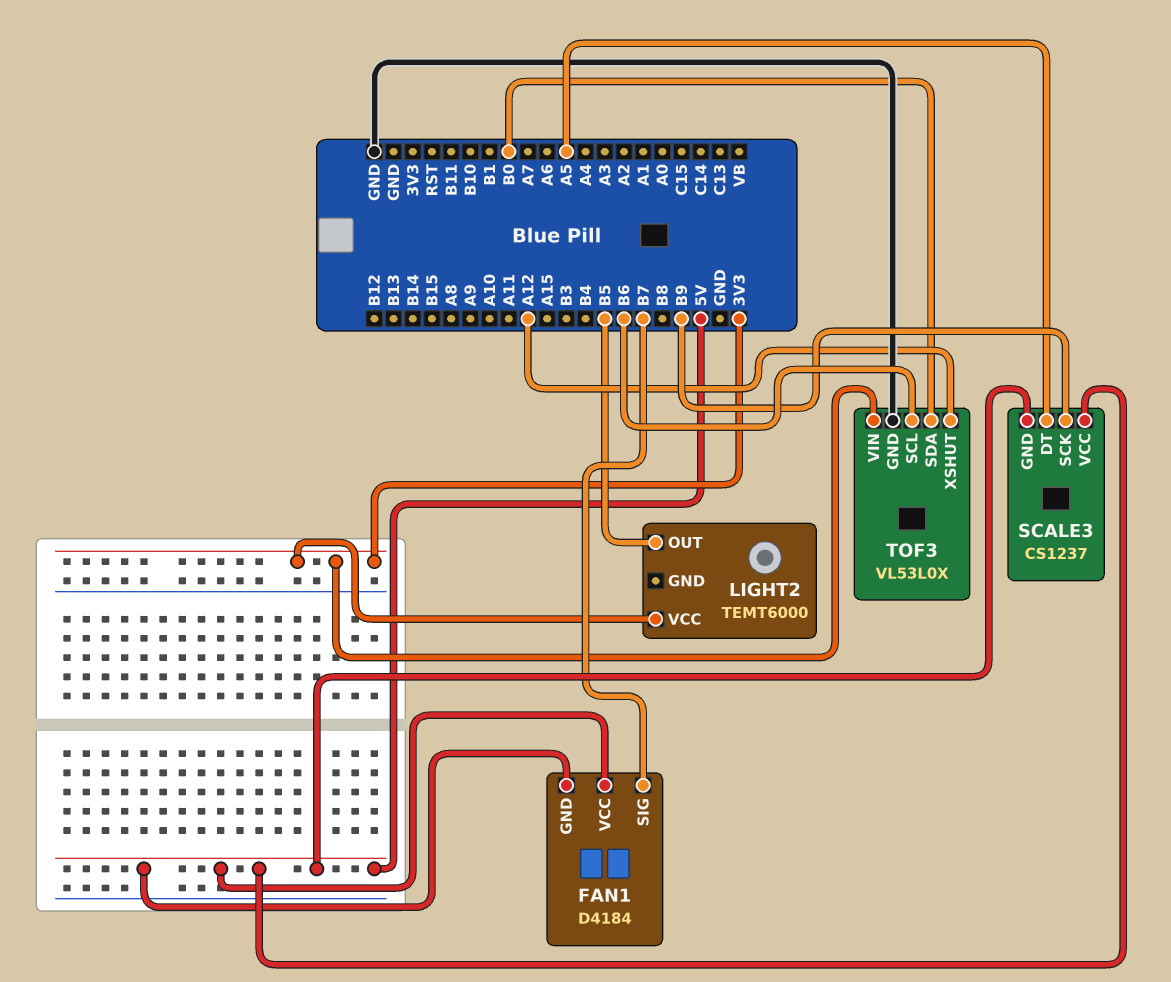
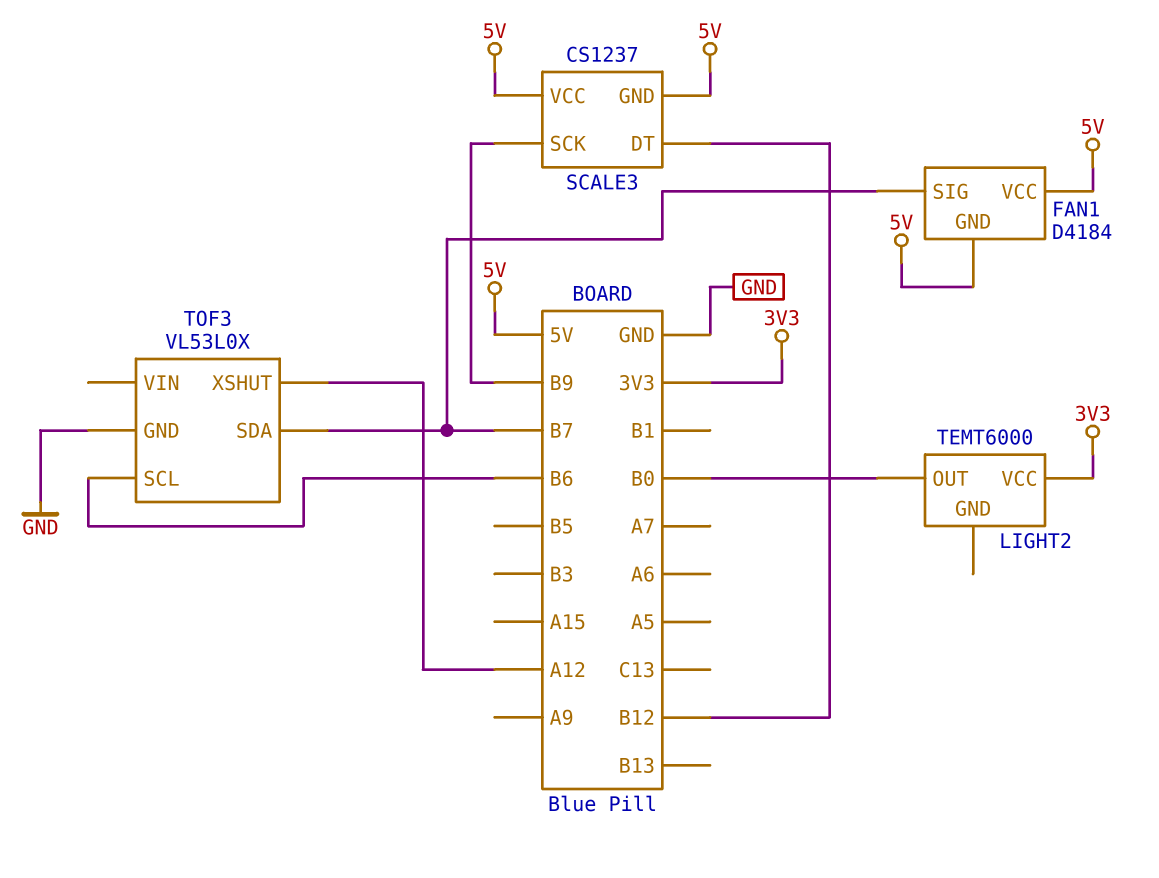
LIGHT2 pin OUT: B5 -> B0
SCALE3 pin DT: A5 -> B12
TOF3 pin SDA: B0 -> B7
TOF3 pin VIN: 3V3 -> none

